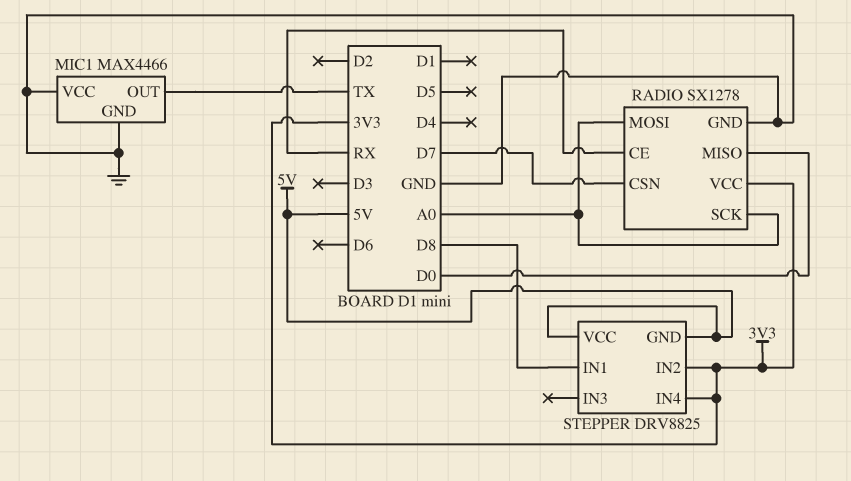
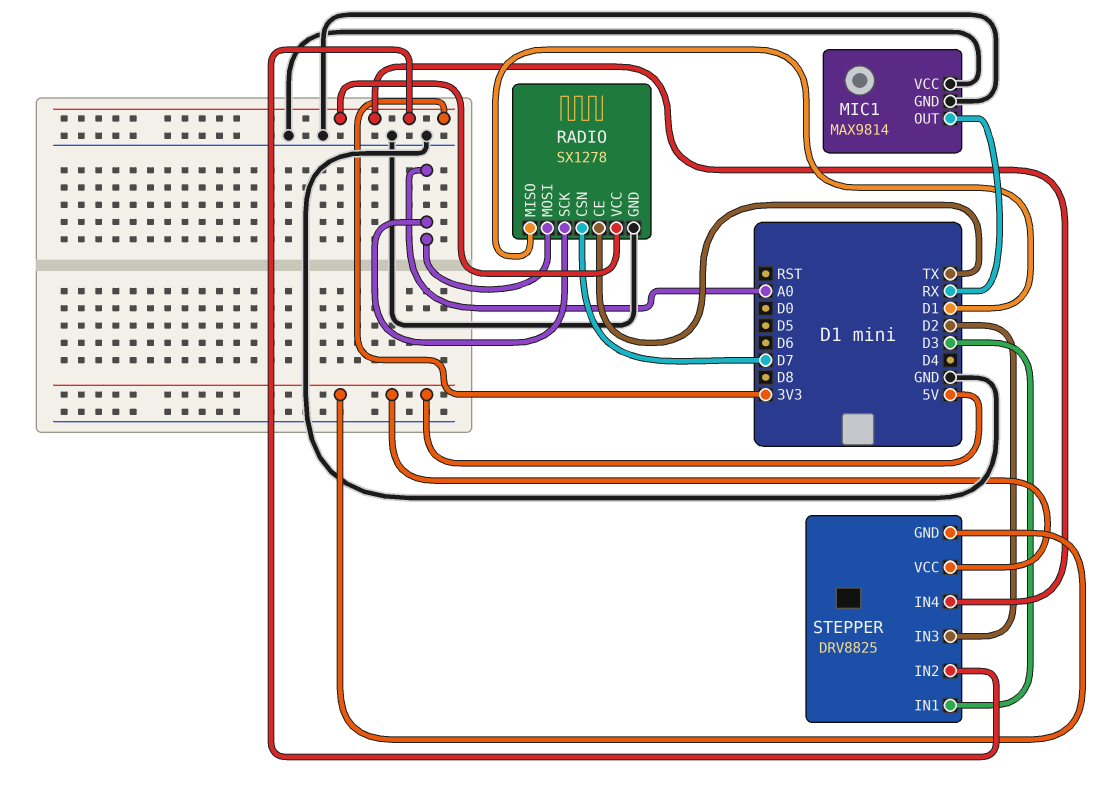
MIC1: MAX4466 -> MAX9814
MIC1 pin OUT: TX -> RX
RADIO pin CE: RX -> TX
RADIO pin MISO: D0 -> D1
STEPPER pin IN1: D8 -> D3
STEPPER pin IN3: none -> D2

